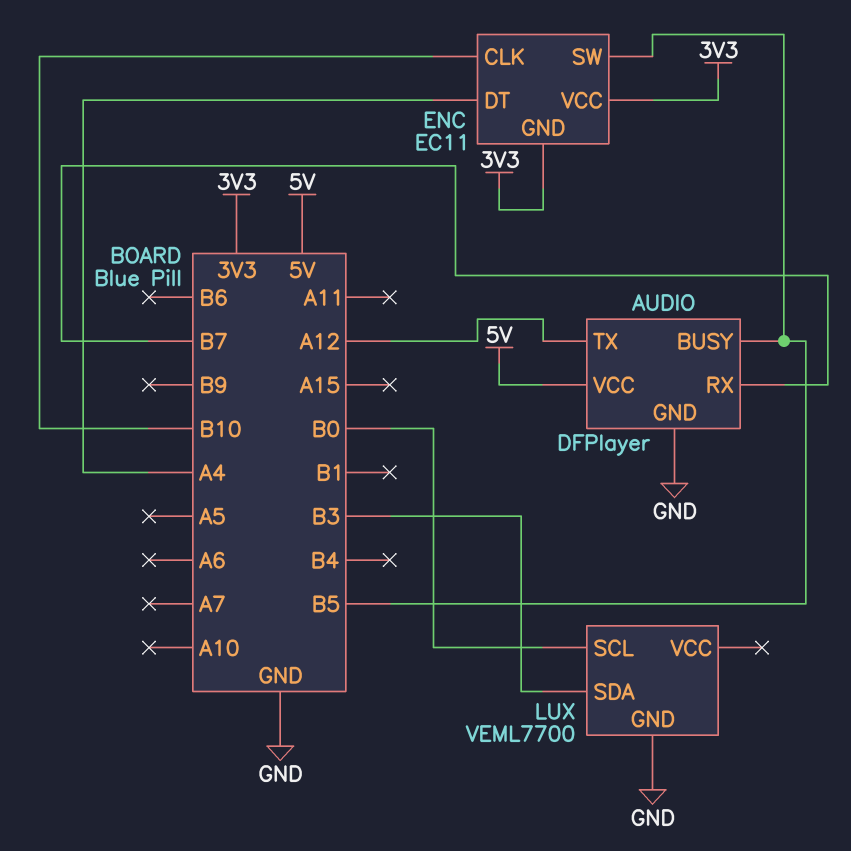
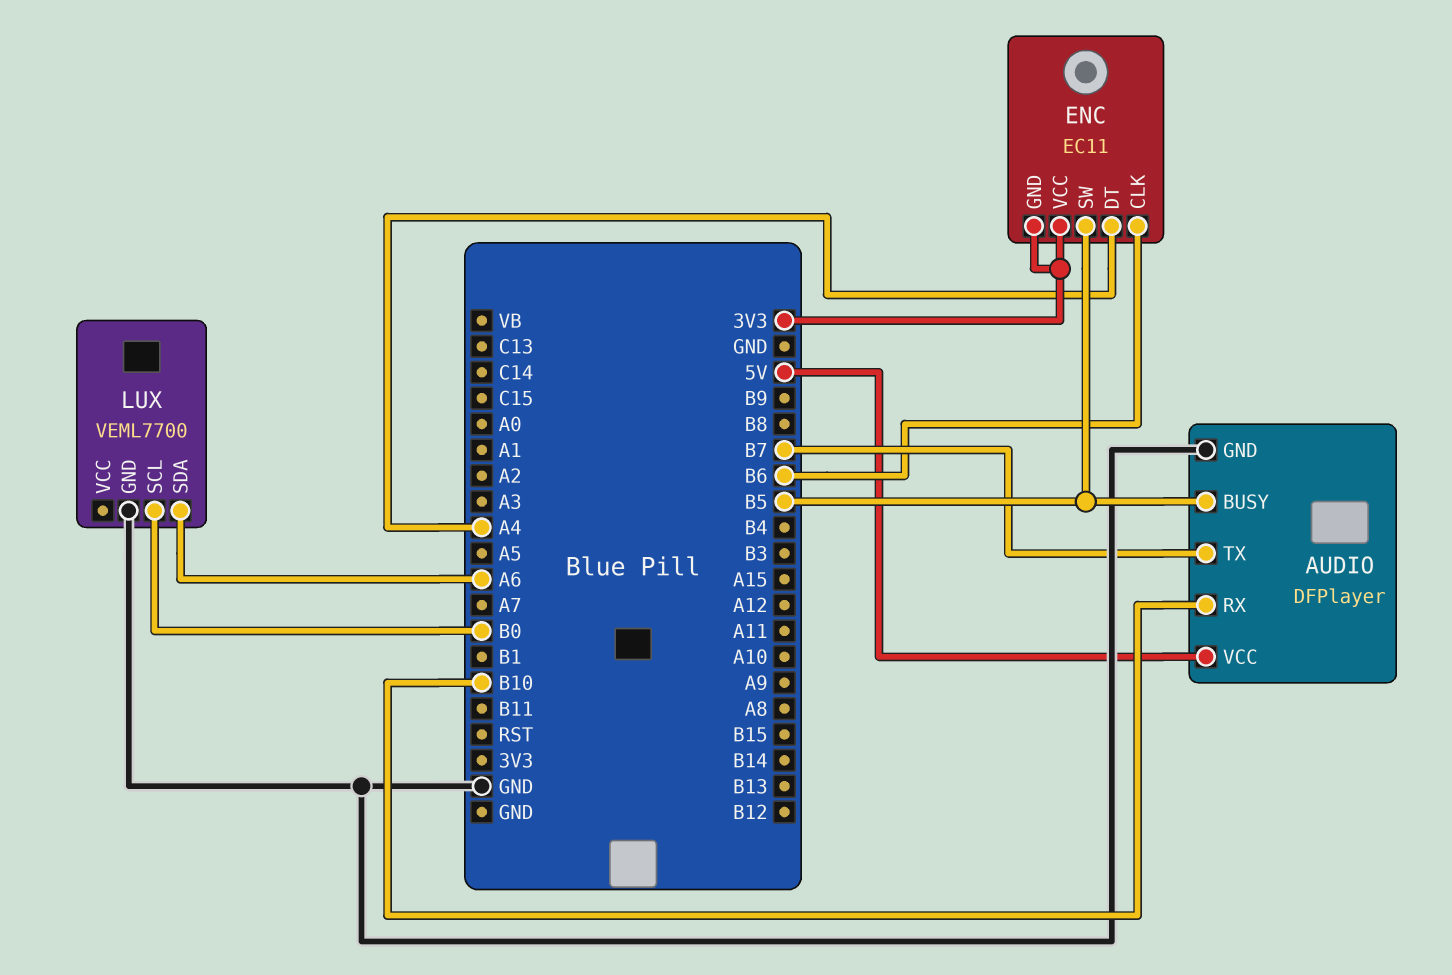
AUDIO pin RX: B7 -> B10
AUDIO pin TX: A12 -> B7
ENC pin CLK: B10 -> B6
LUX pin SDA: B3 -> A6

